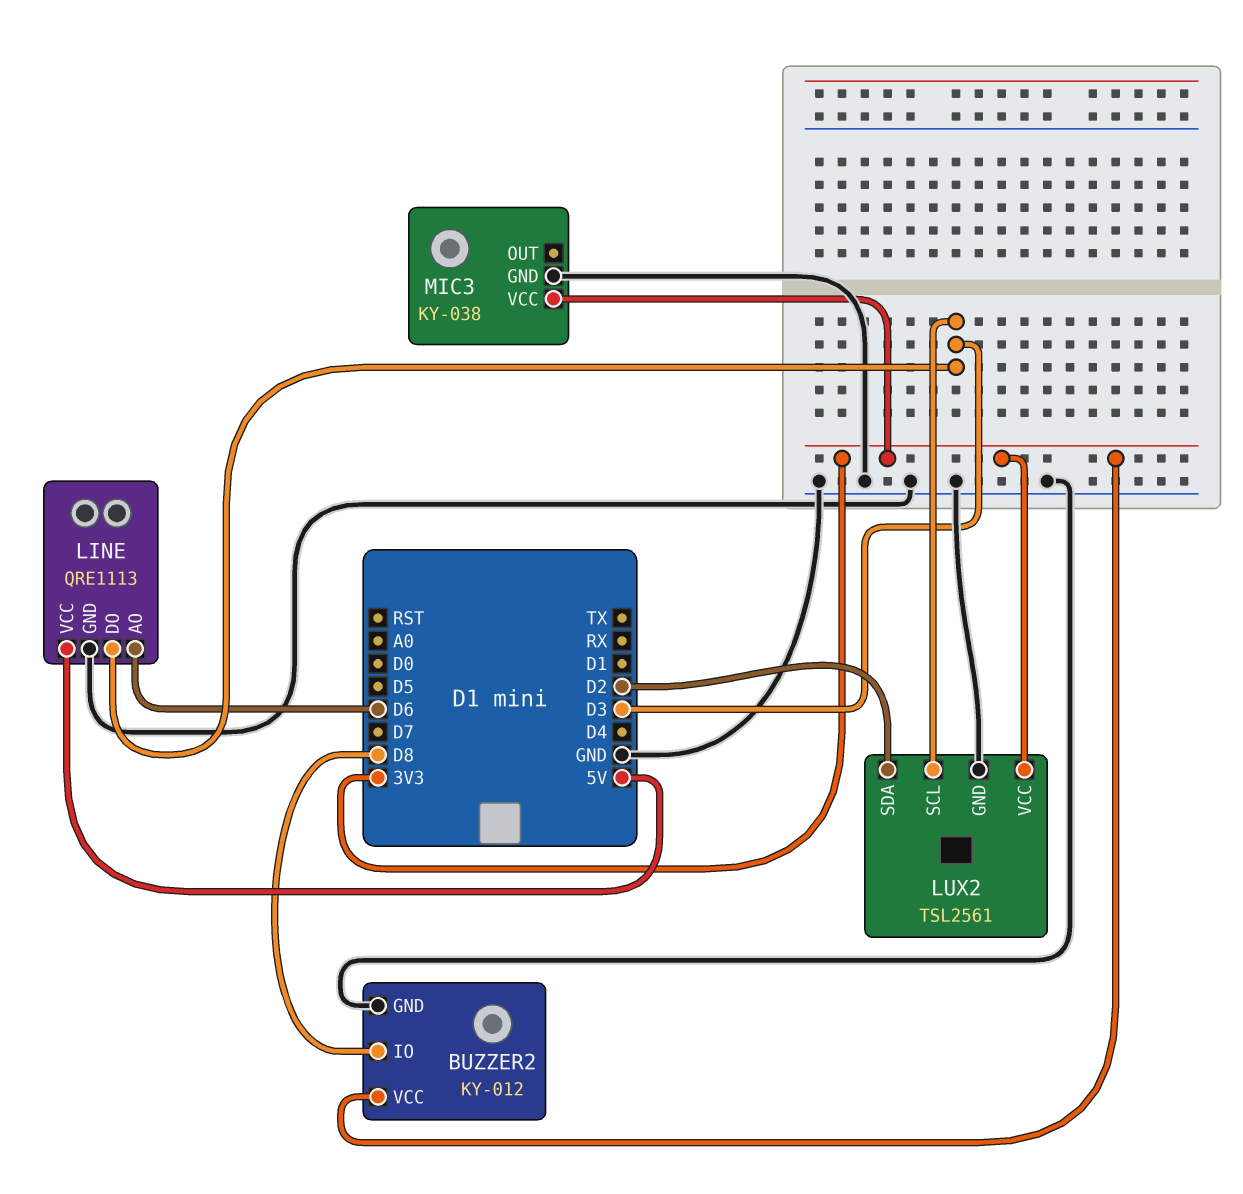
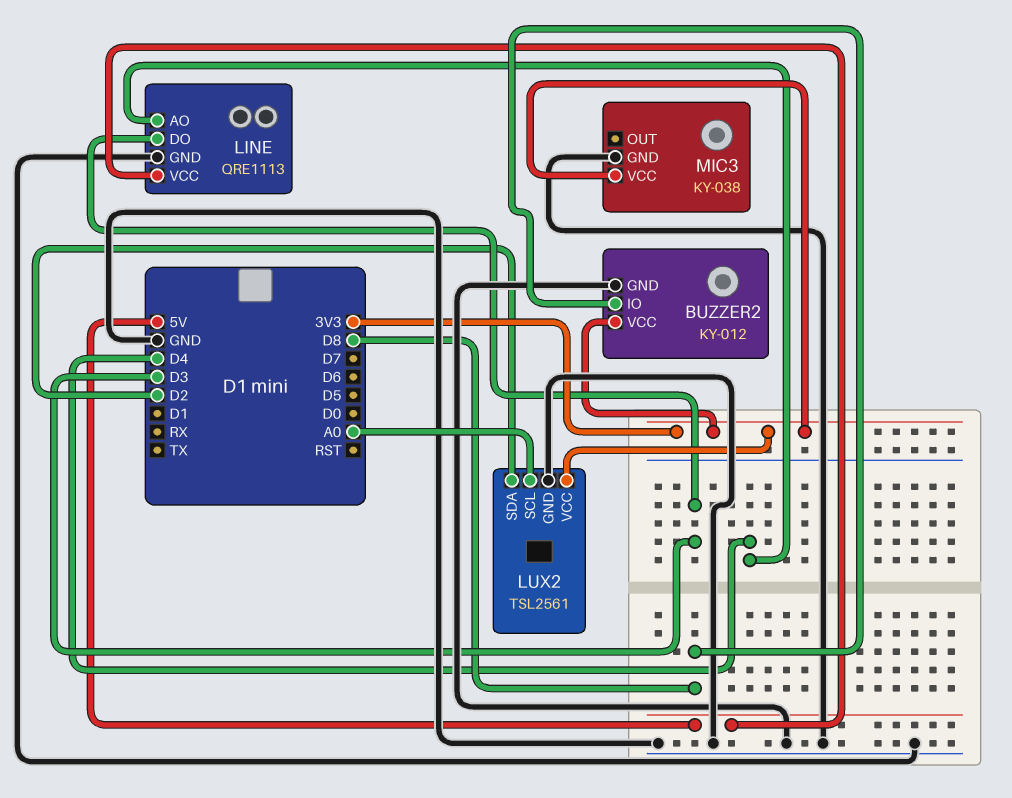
LINE pin AO: D6 -> D4
LUX2 pin SCL: D3 -> A0

